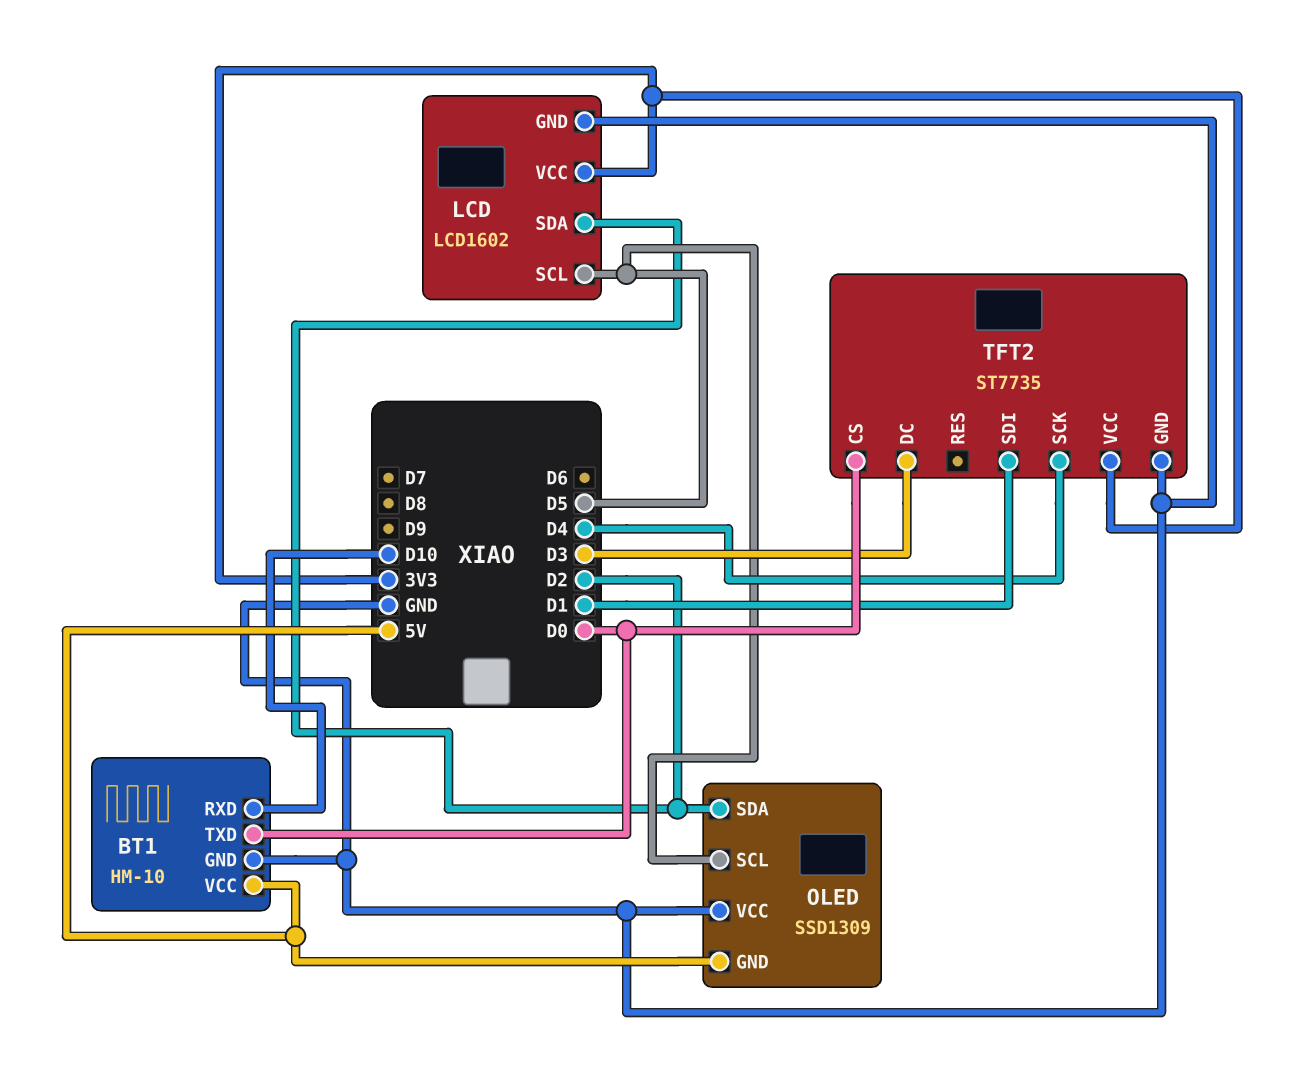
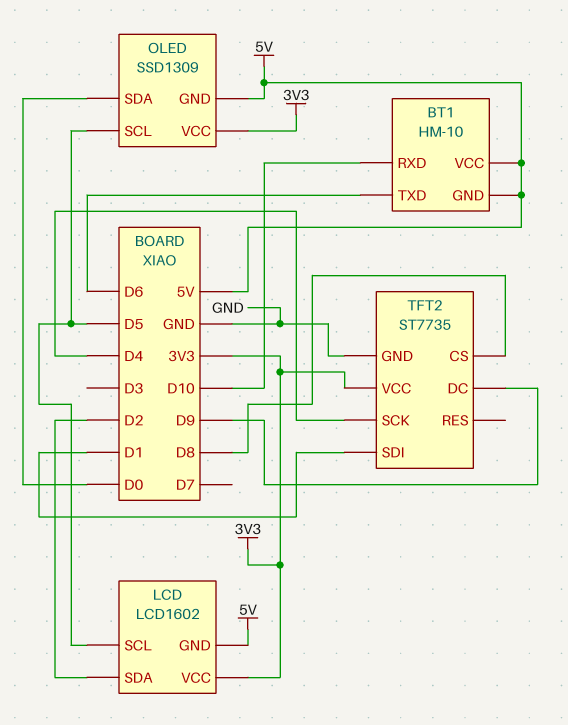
BT1 pin GND: GND -> 5V
BT1 pin TXD: D0 -> D6
LCD pin GND: GND -> 5V
OLED pin SDA: D2 -> D0
OLED pin VCC: GND -> 3V3
TFT2 pin CS: D0 -> D8
TFT2 pin DC: D3 -> D9

